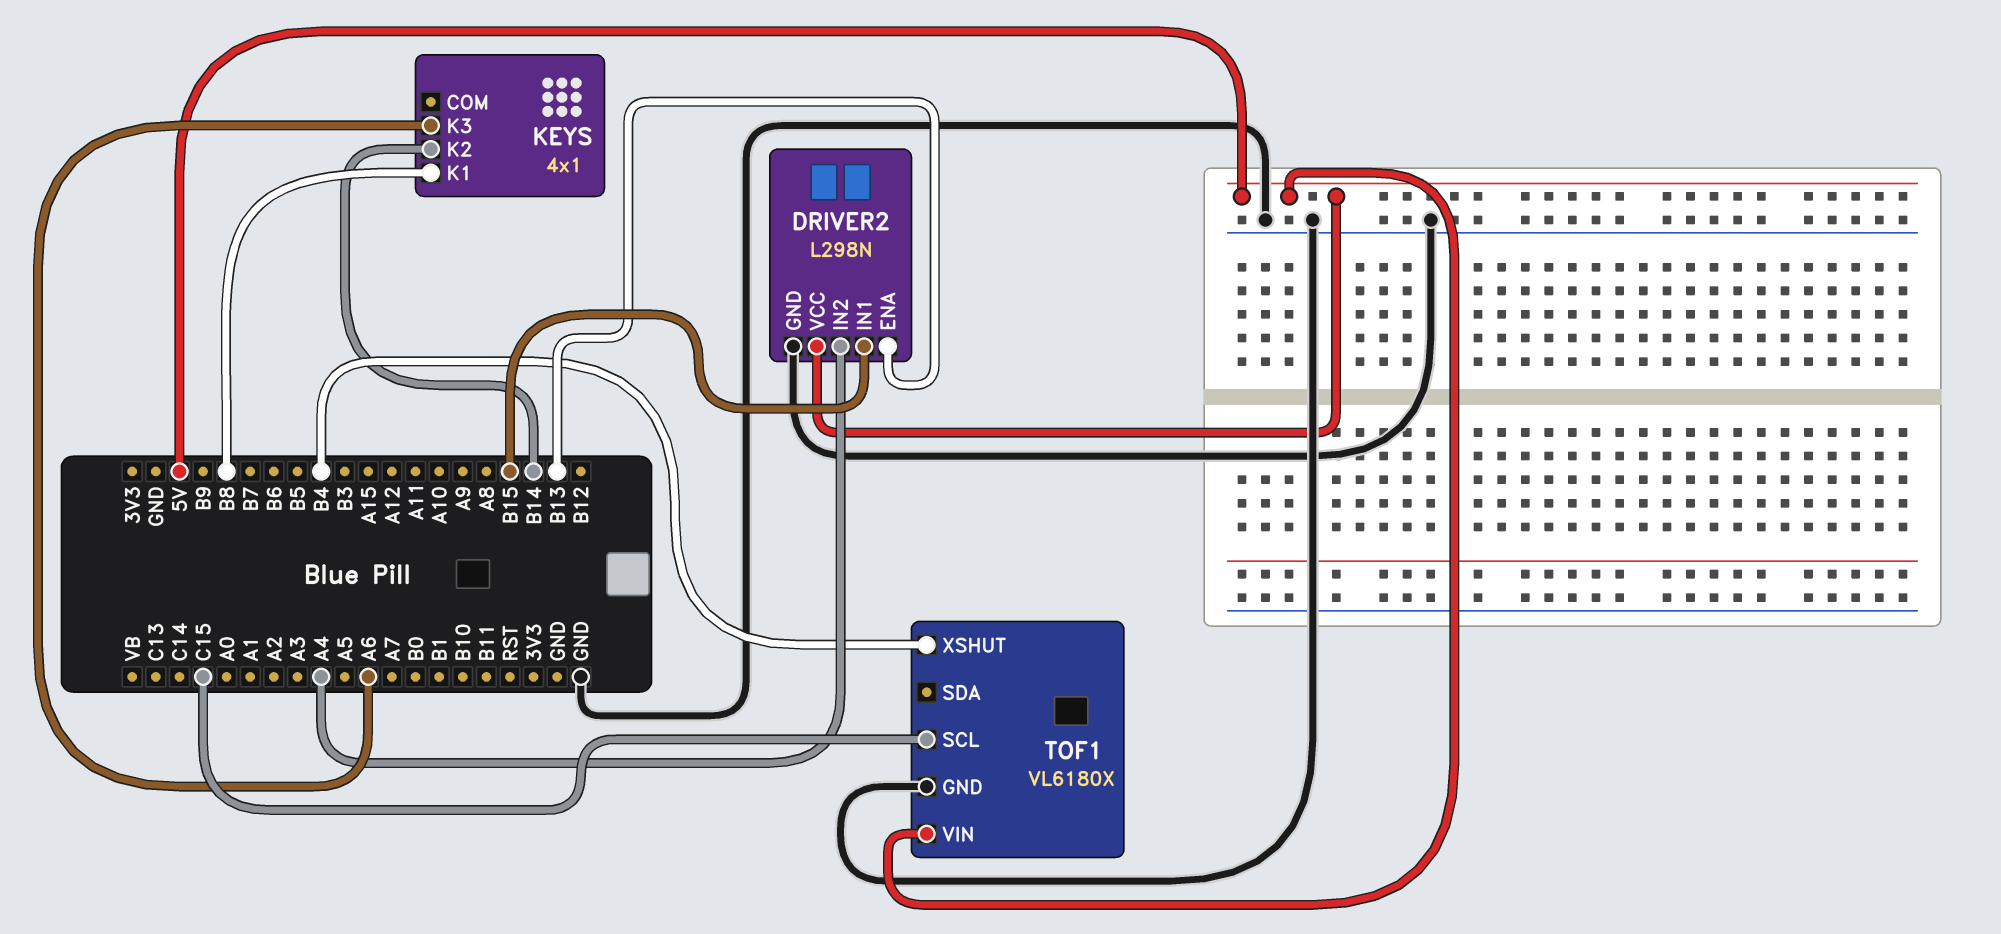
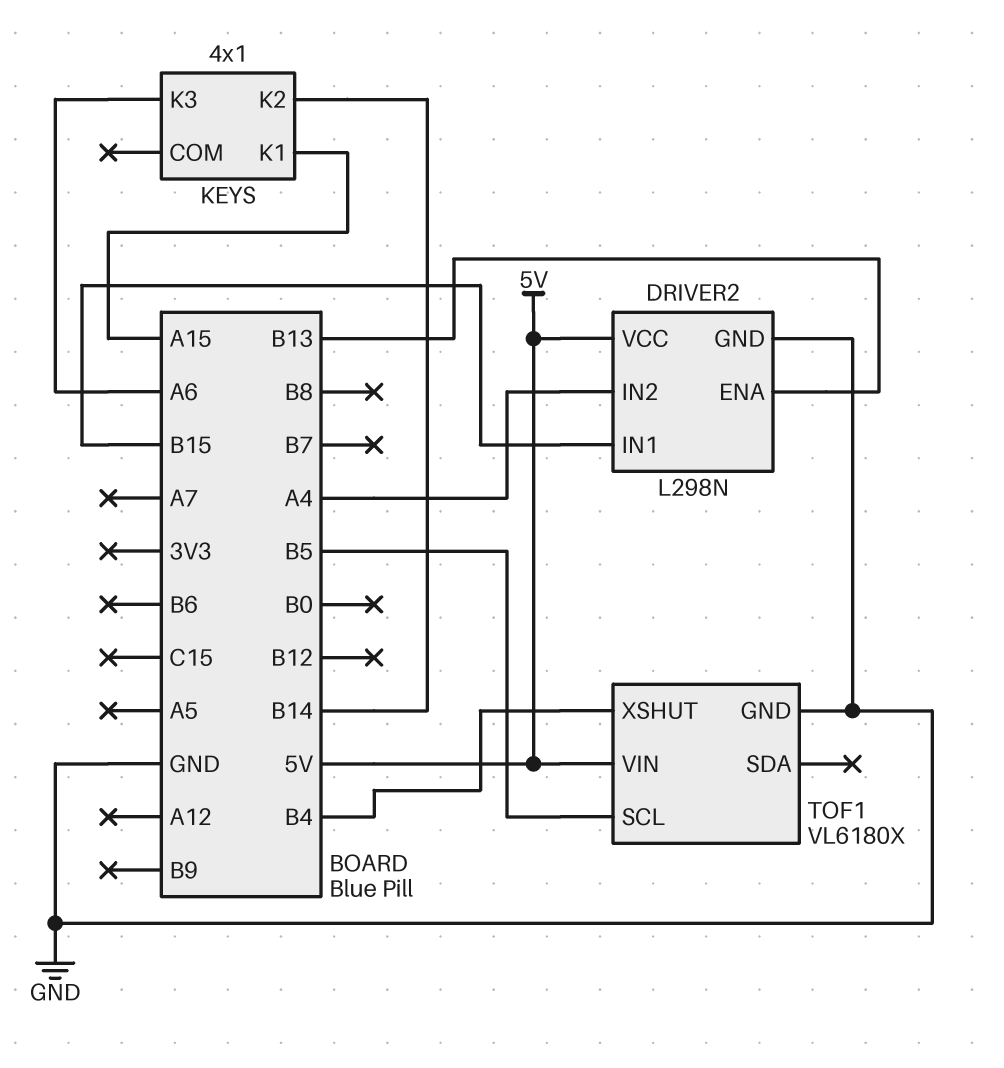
KEYS pin K1: B8 -> A15
TOF1 pin SCL: C15 -> B5

